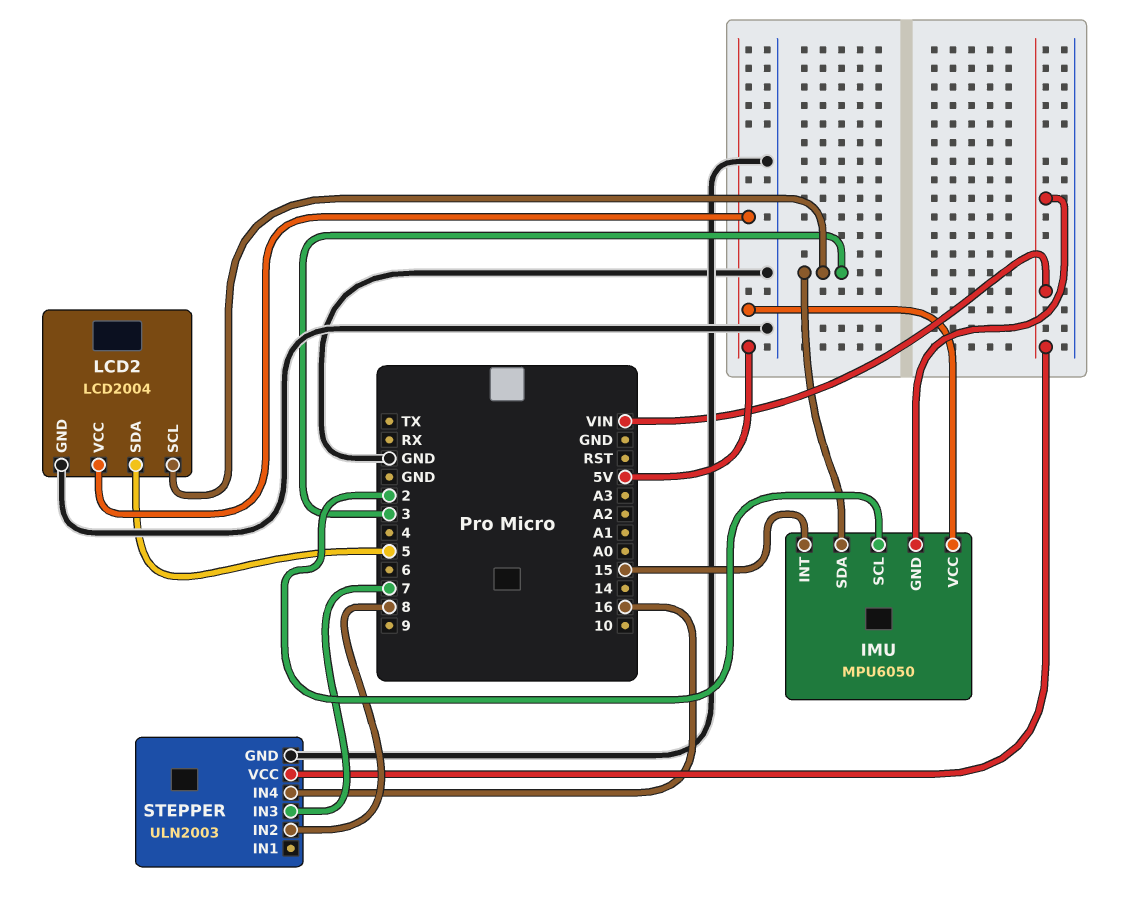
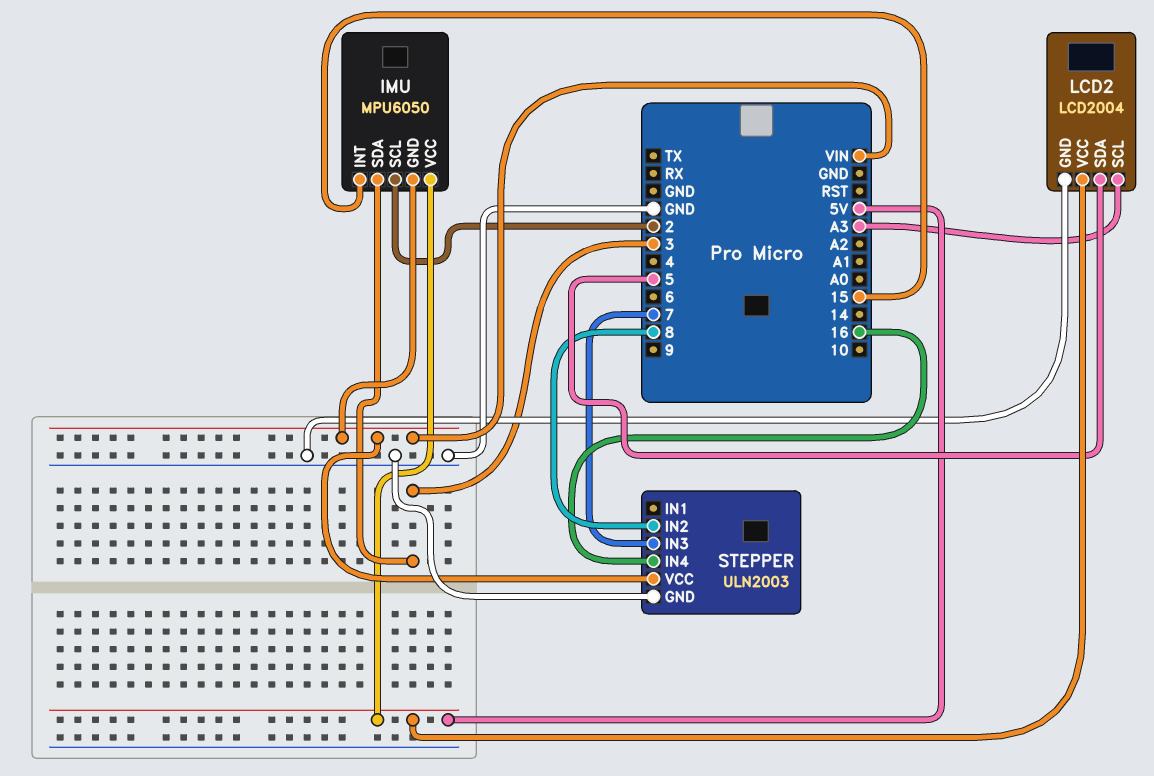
LCD2 pin SCL: 3 -> A3

